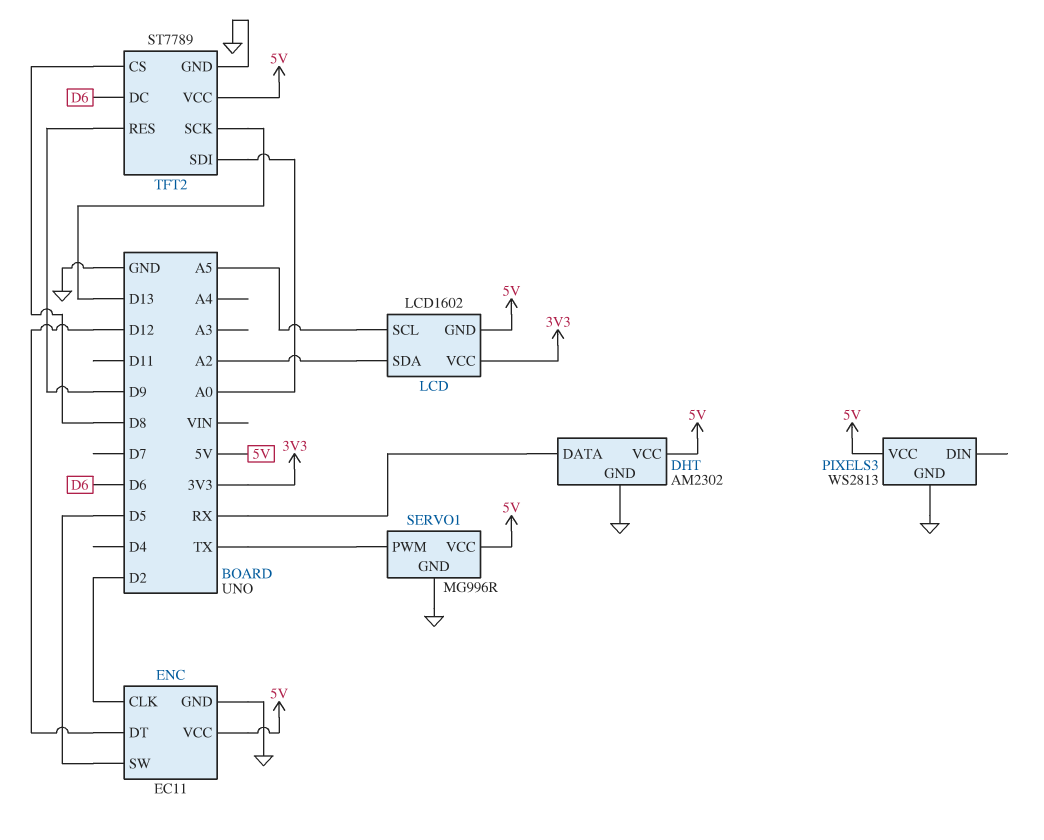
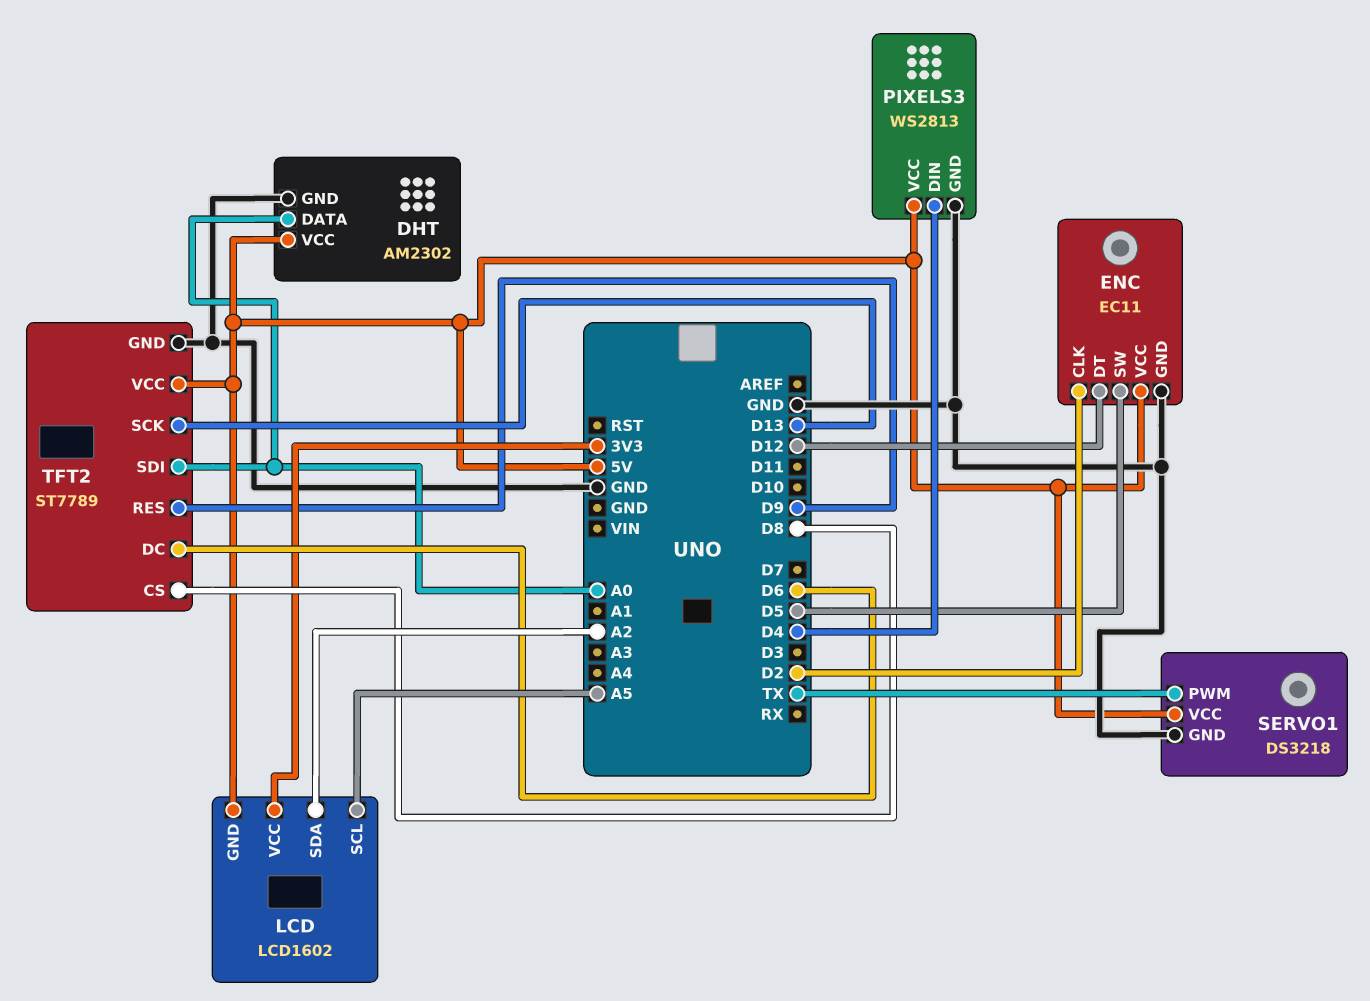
DHT pin DATA: RX -> A0
PIXELS3 pin DIN: none -> D4
SERVO1: MG996R -> DS3218

